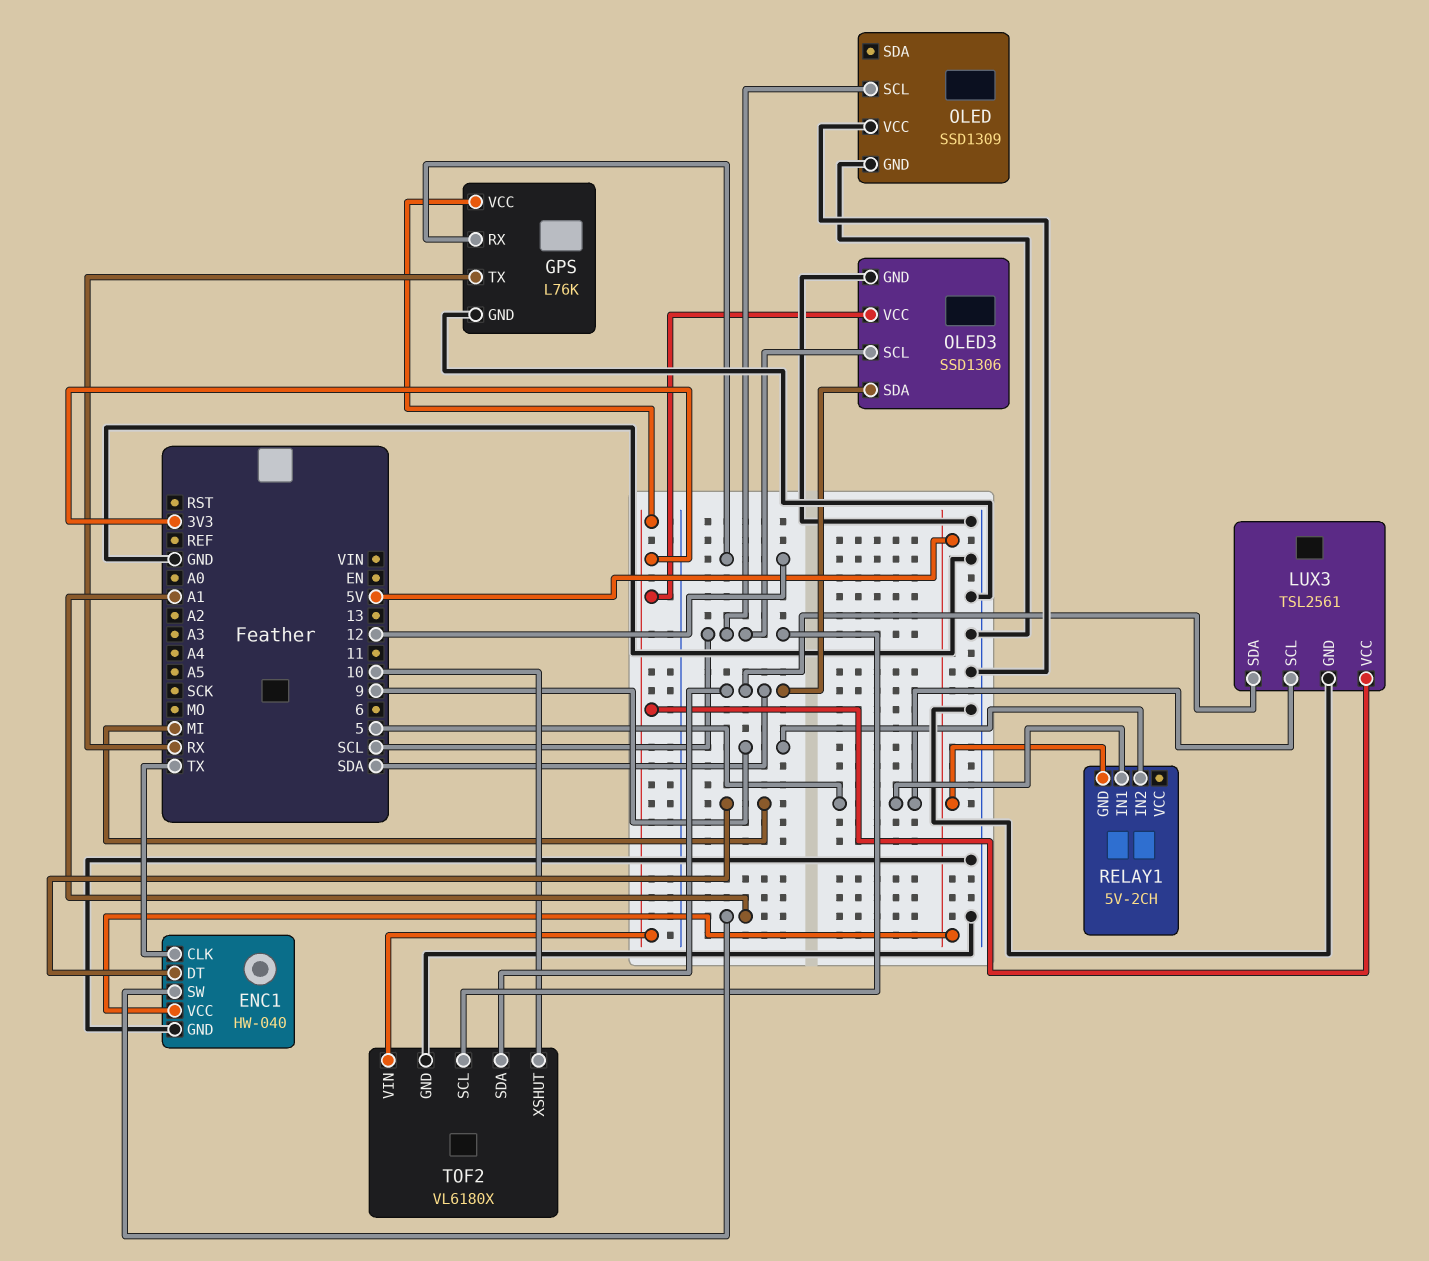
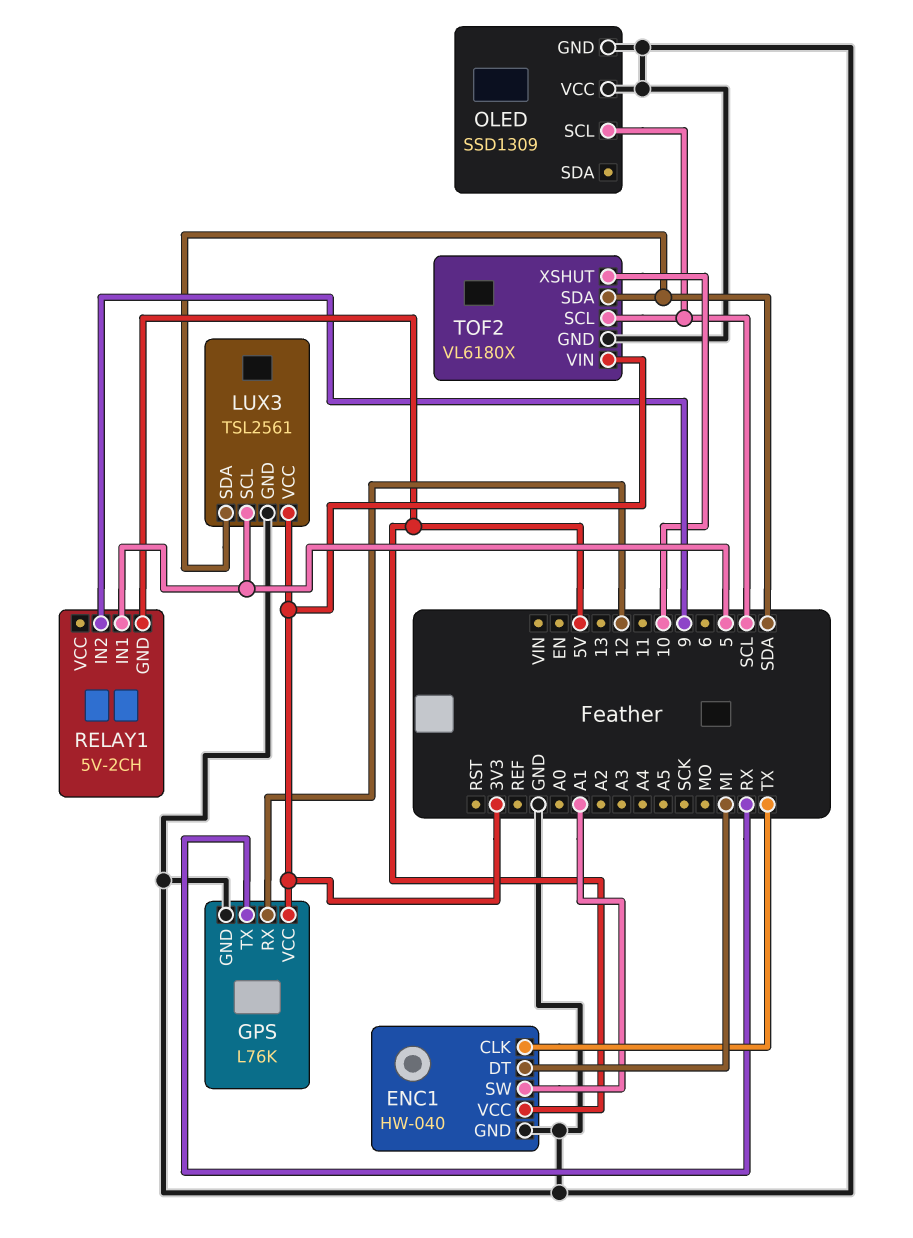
OLED3: SSD1306 -> none
OLED3 pin GND: GND -> none
OLED3 pin SCL: SCL -> none
OLED3 pin SDA: SDA -> none
OLED3 pin VCC: 3V3 -> none

